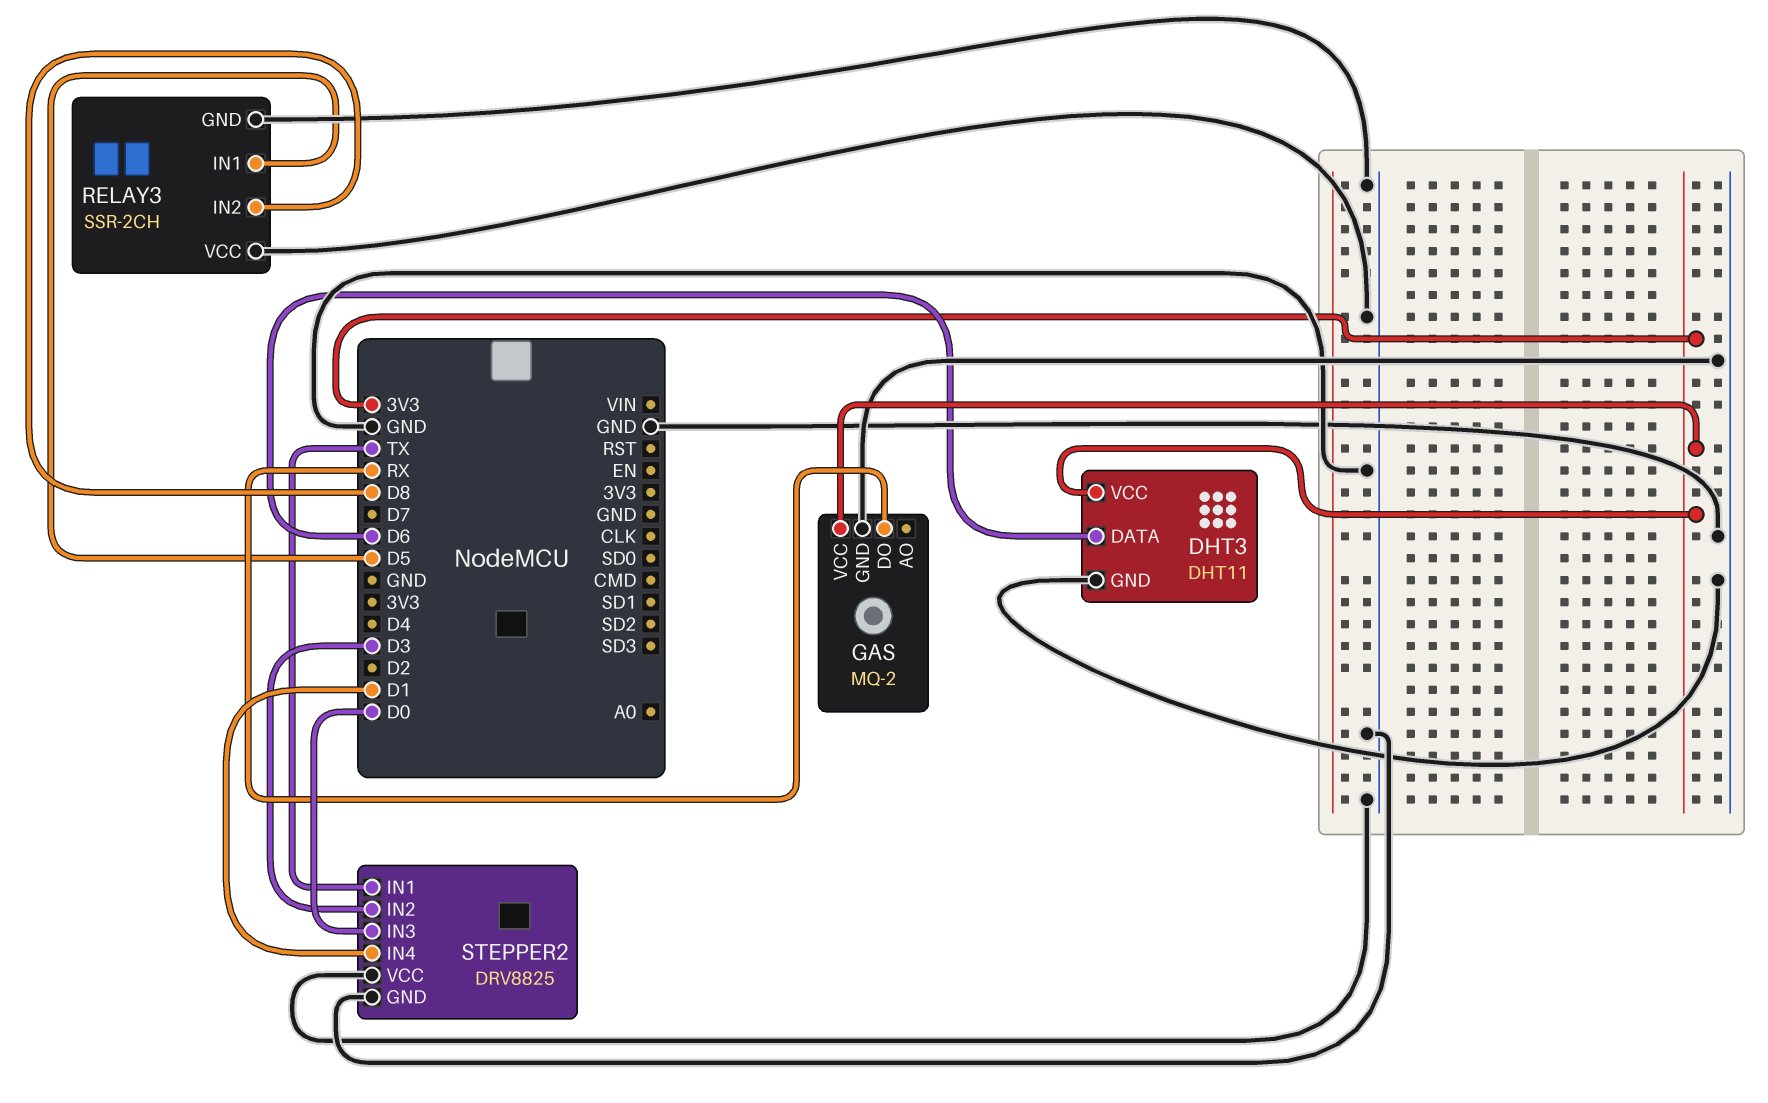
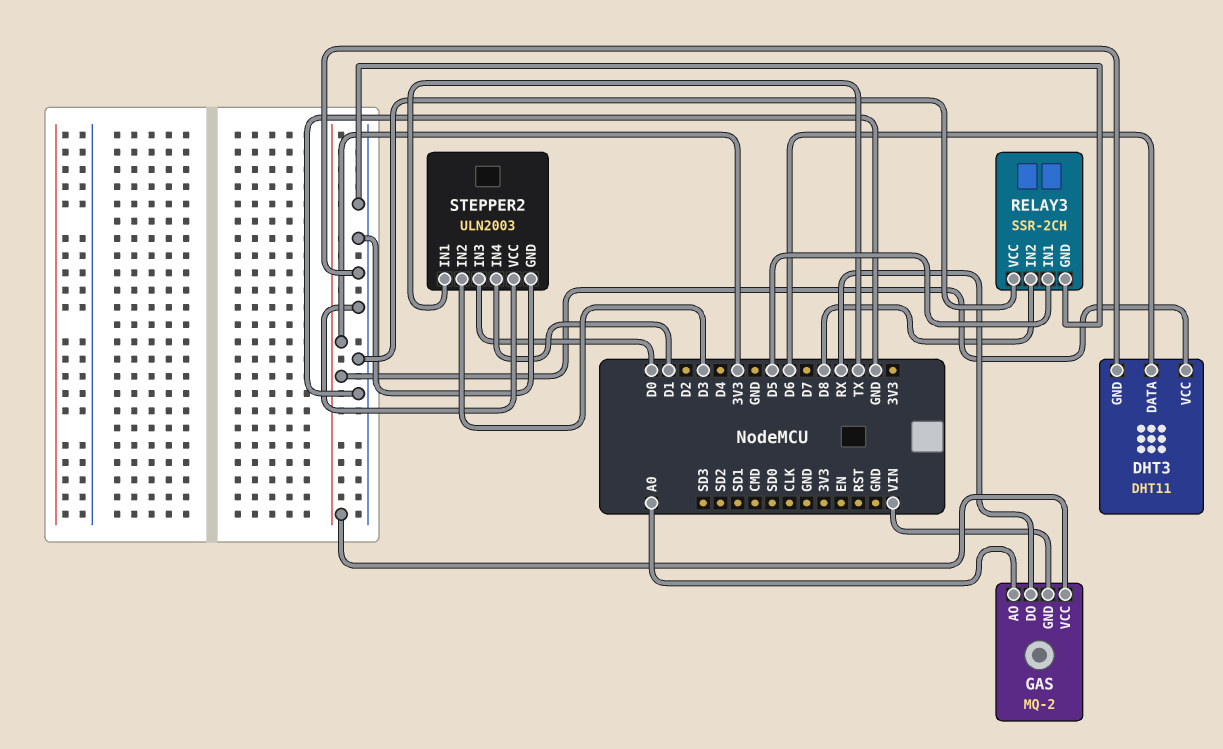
GAS pin AO: none -> A0
GAS pin GND: GND -> VIN
STEPPER2: DRV8825 -> ULN2003

